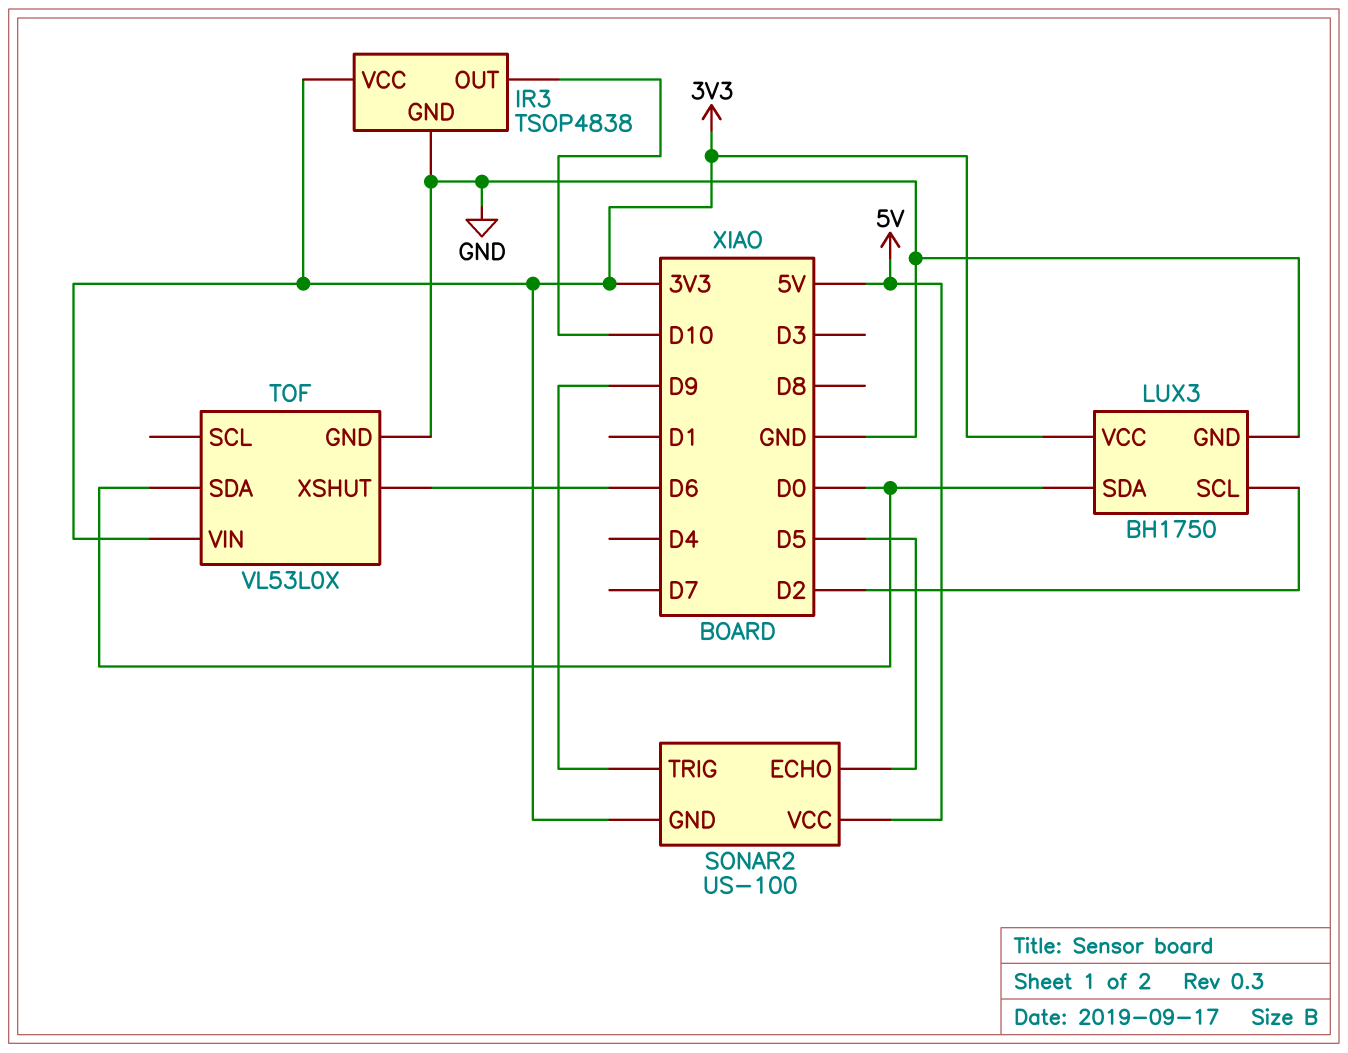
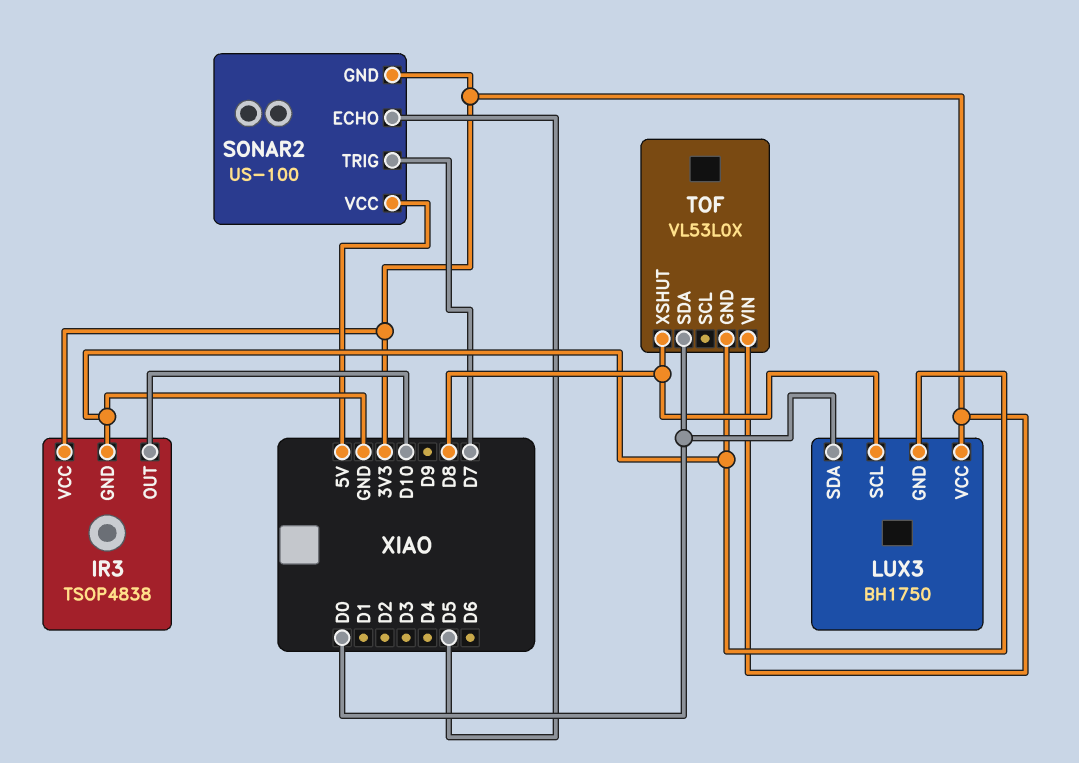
LUX3 pin SCL: D2 -> D8
SONAR2 pin TRIG: D9 -> D7
TOF pin XSHUT: D6 -> D8

